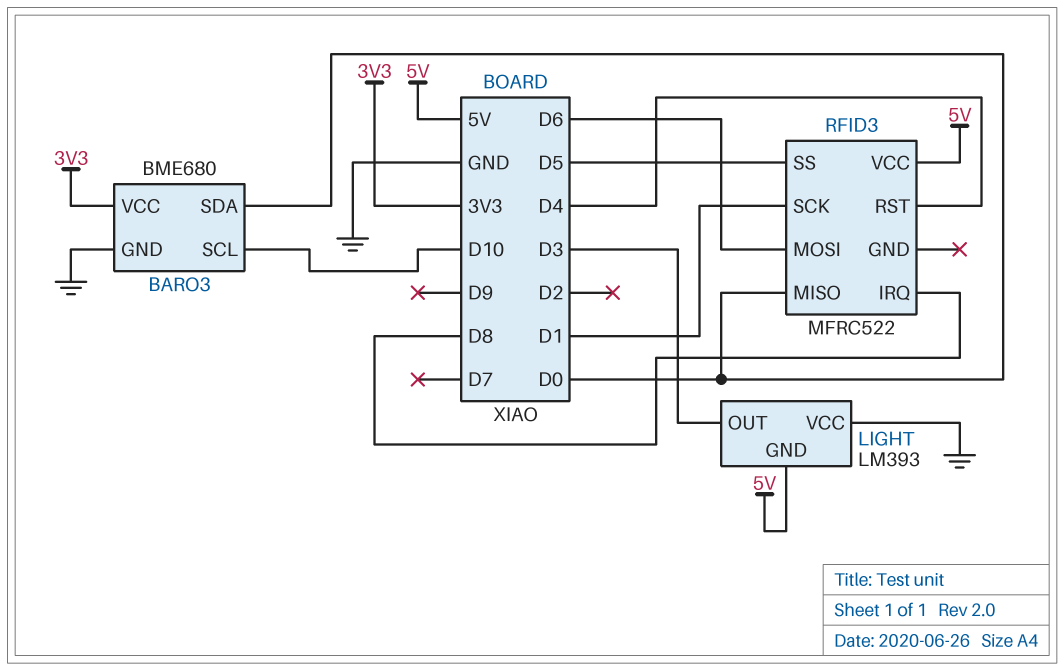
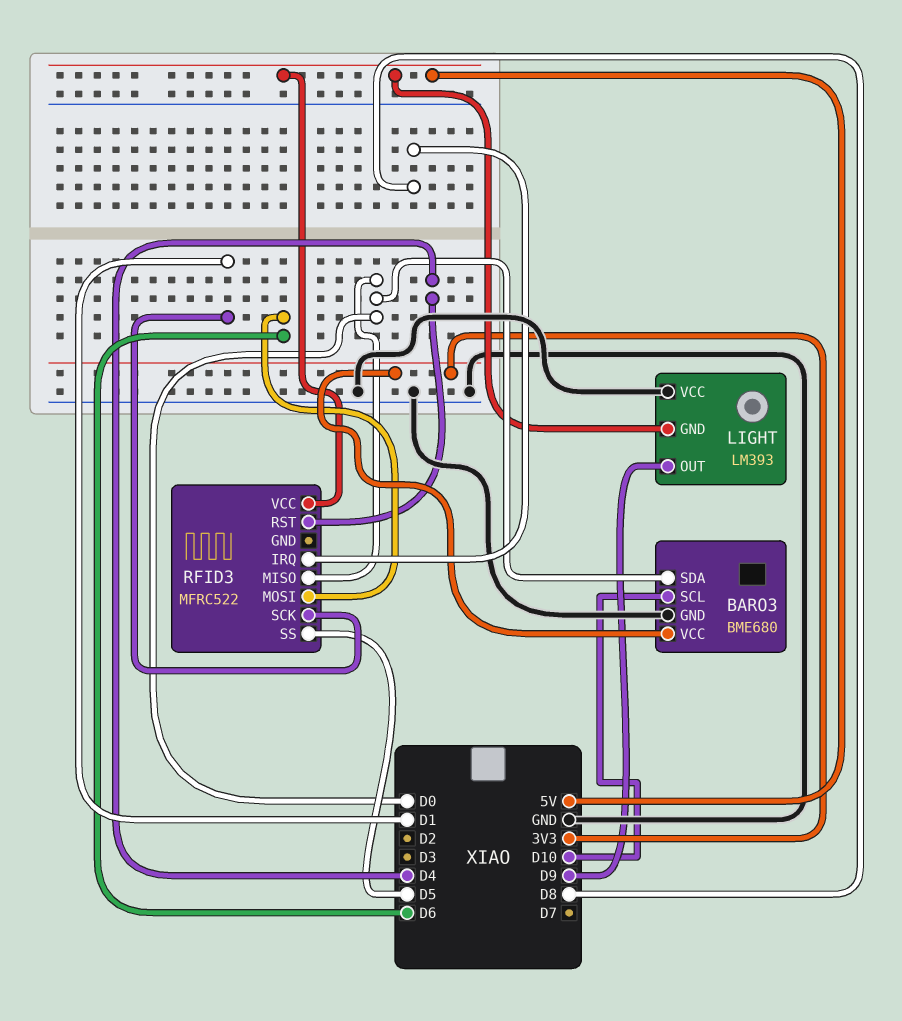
LIGHT pin OUT: D3 -> D9

